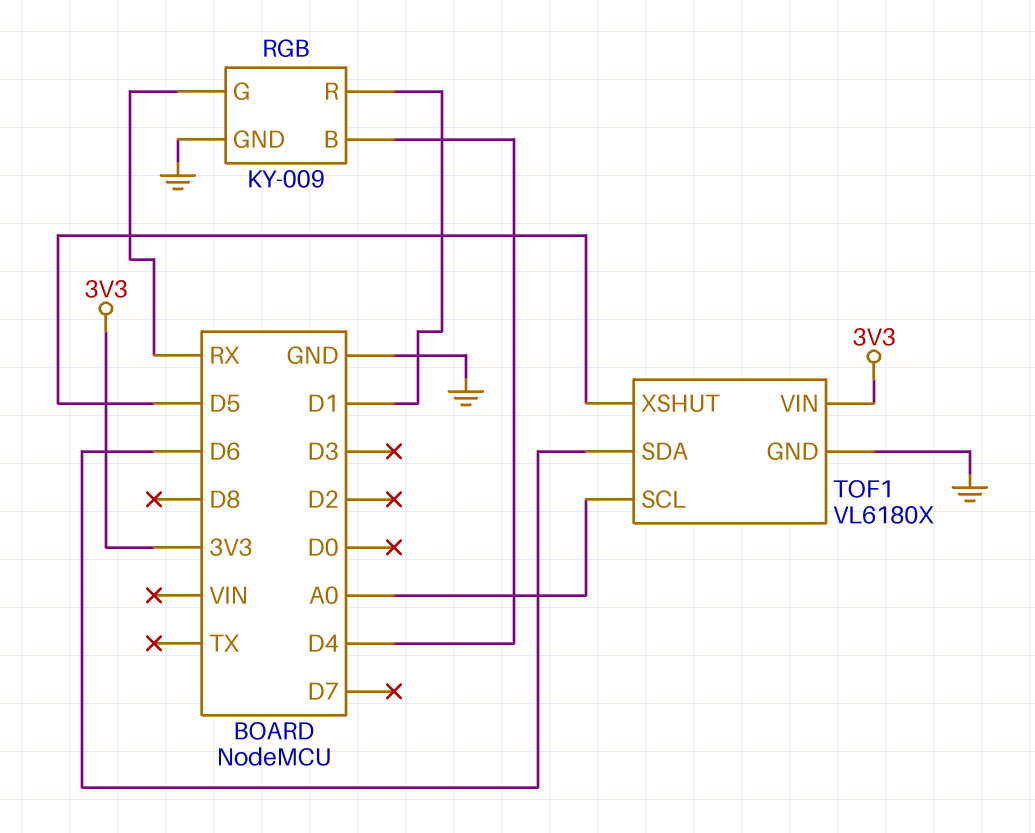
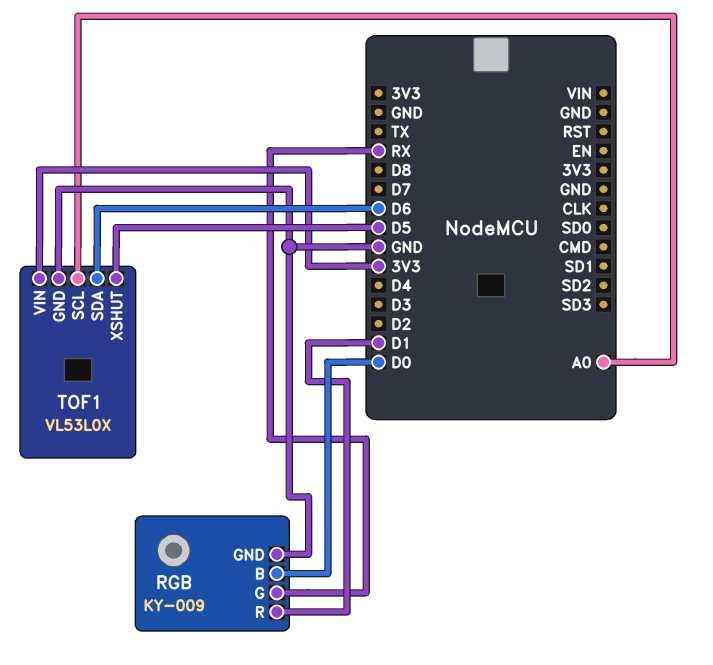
RGB pin B: D4 -> D0
TOF1: VL6180X -> VL53L0X

